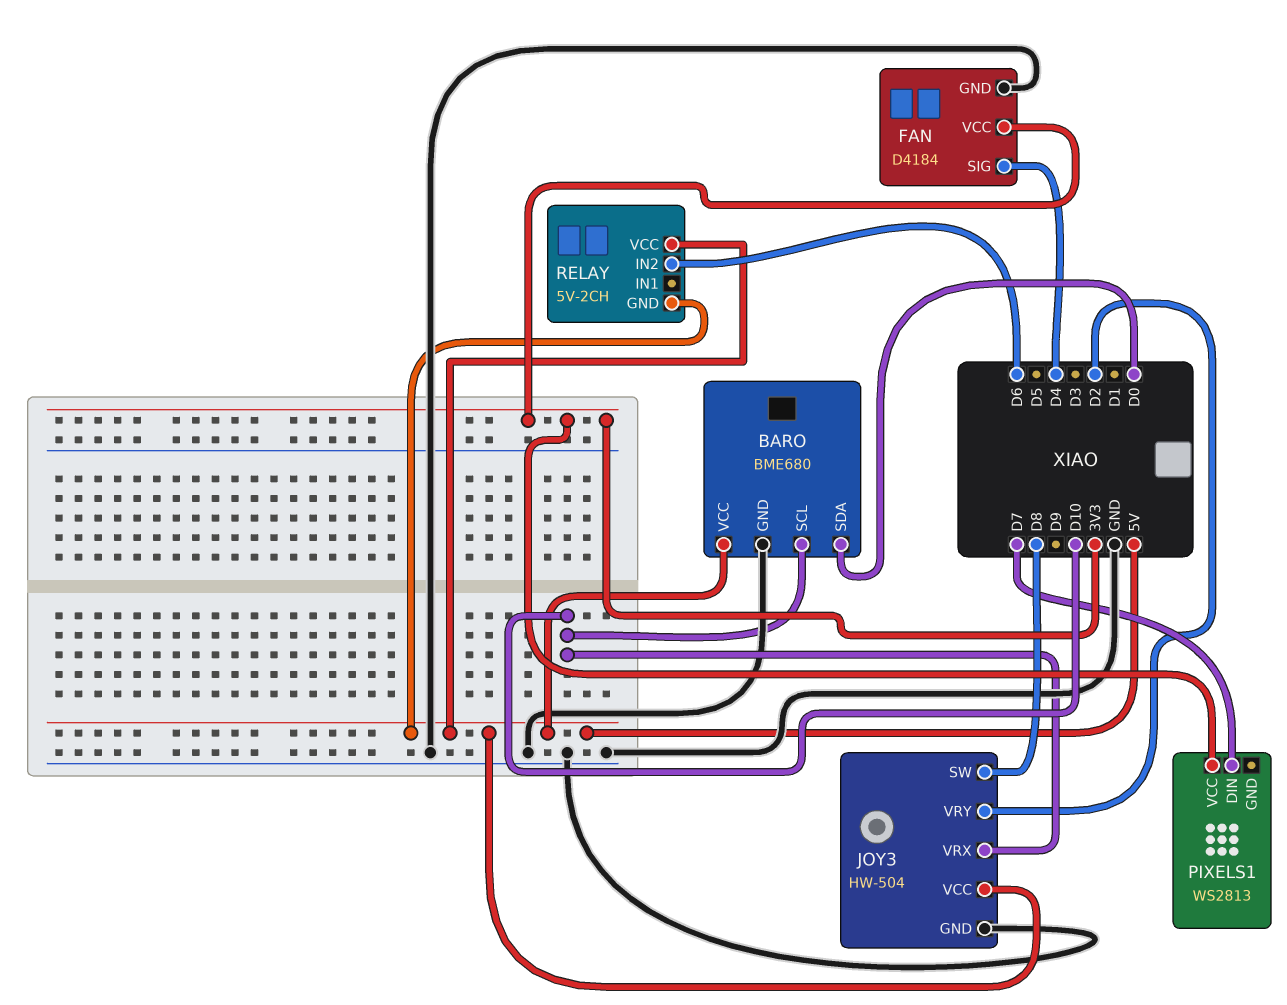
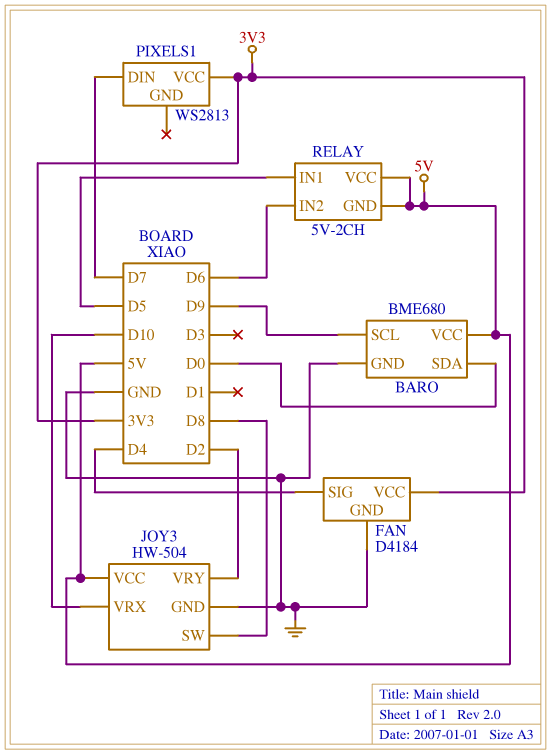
BARO pin SCL: D10 -> D9
RELAY pin IN1: none -> D5

